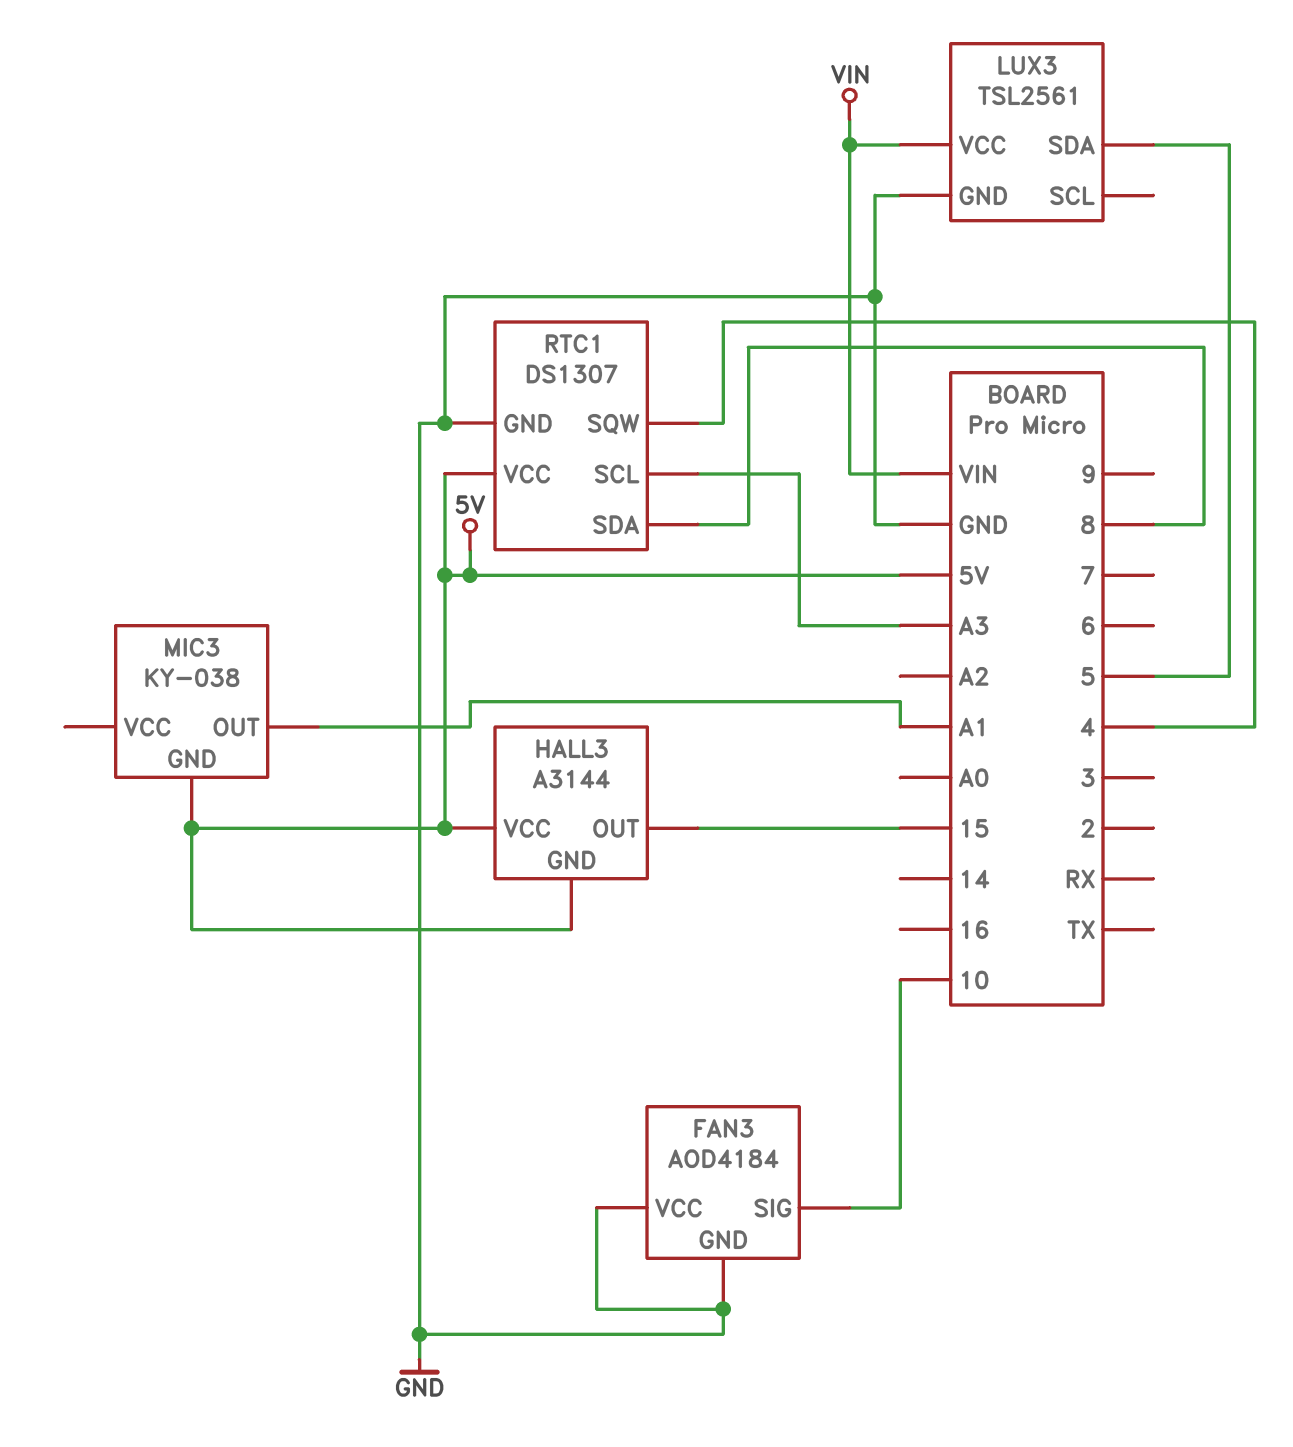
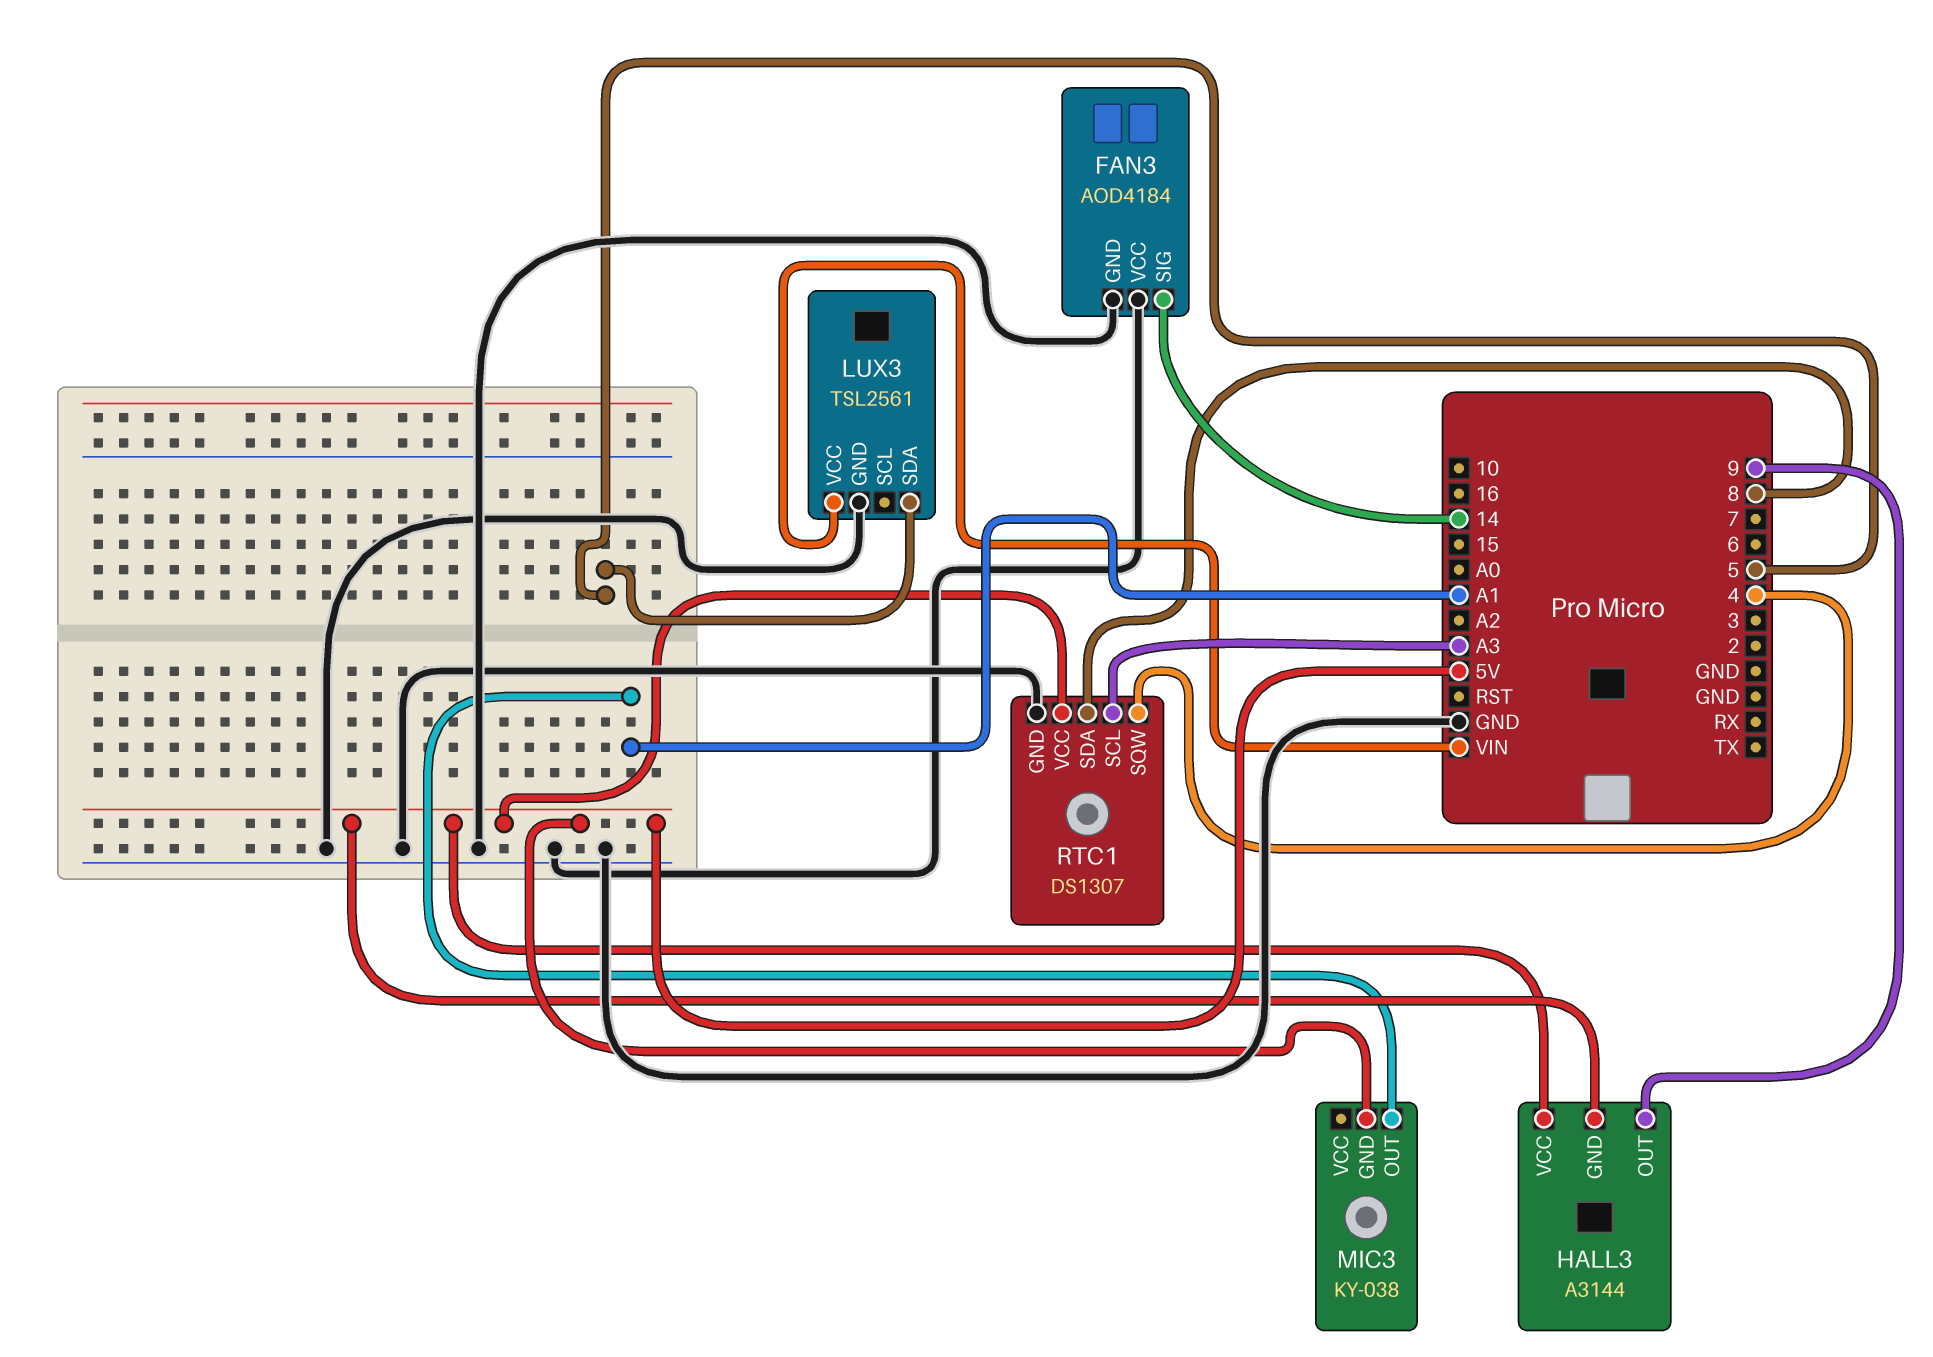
FAN3 pin SIG: 10 -> 14
HALL3 pin OUT: 15 -> 9

